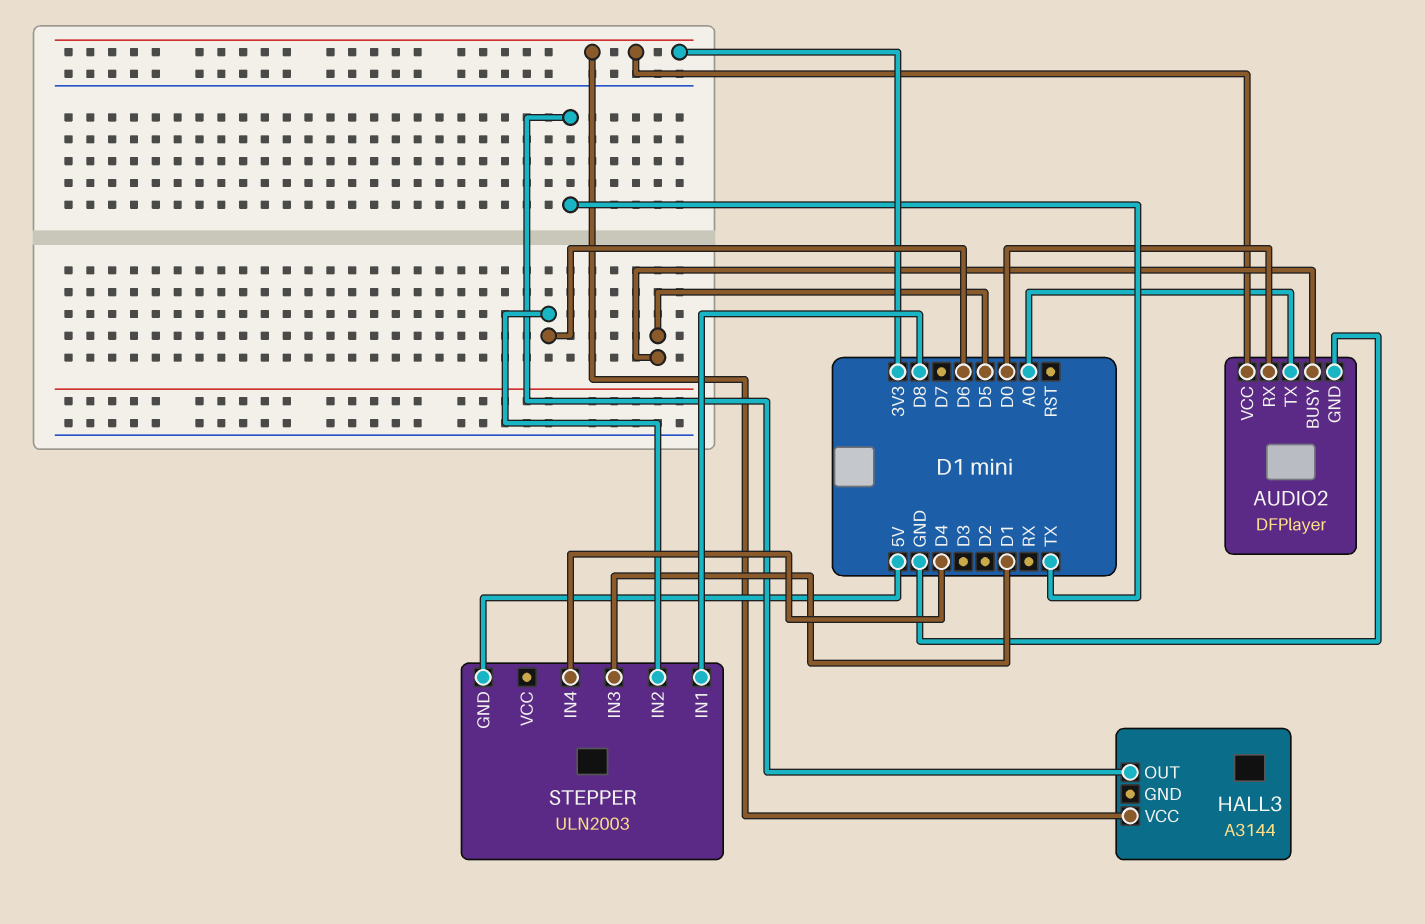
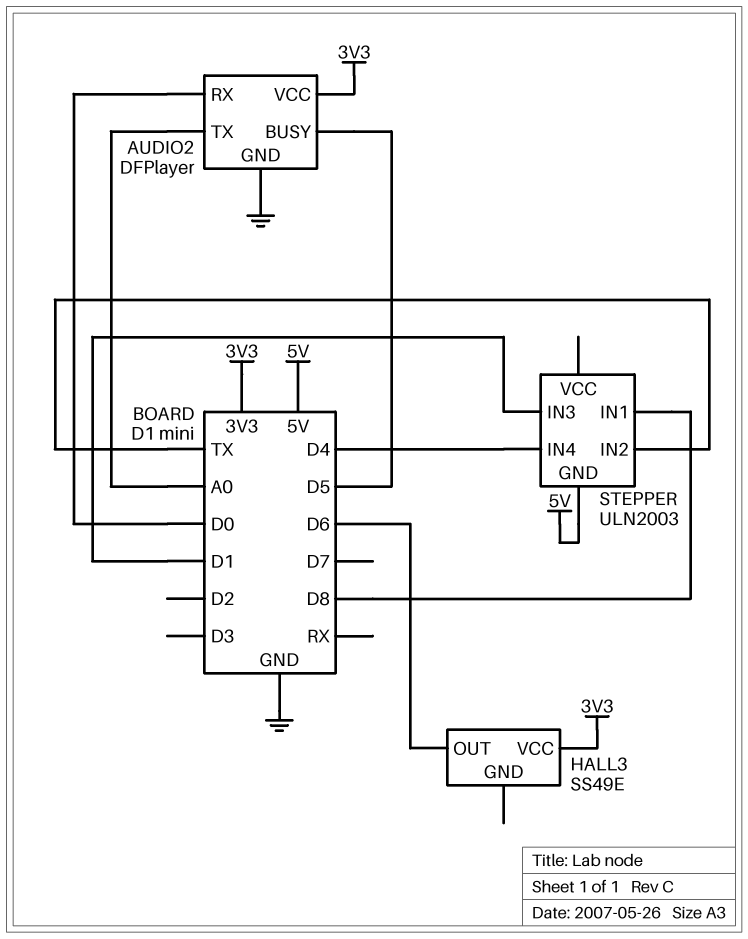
HALL3: A3144 -> SS49E
HALL3 pin OUT: TX -> D6
STEPPER pin IN2: D6 -> TX

